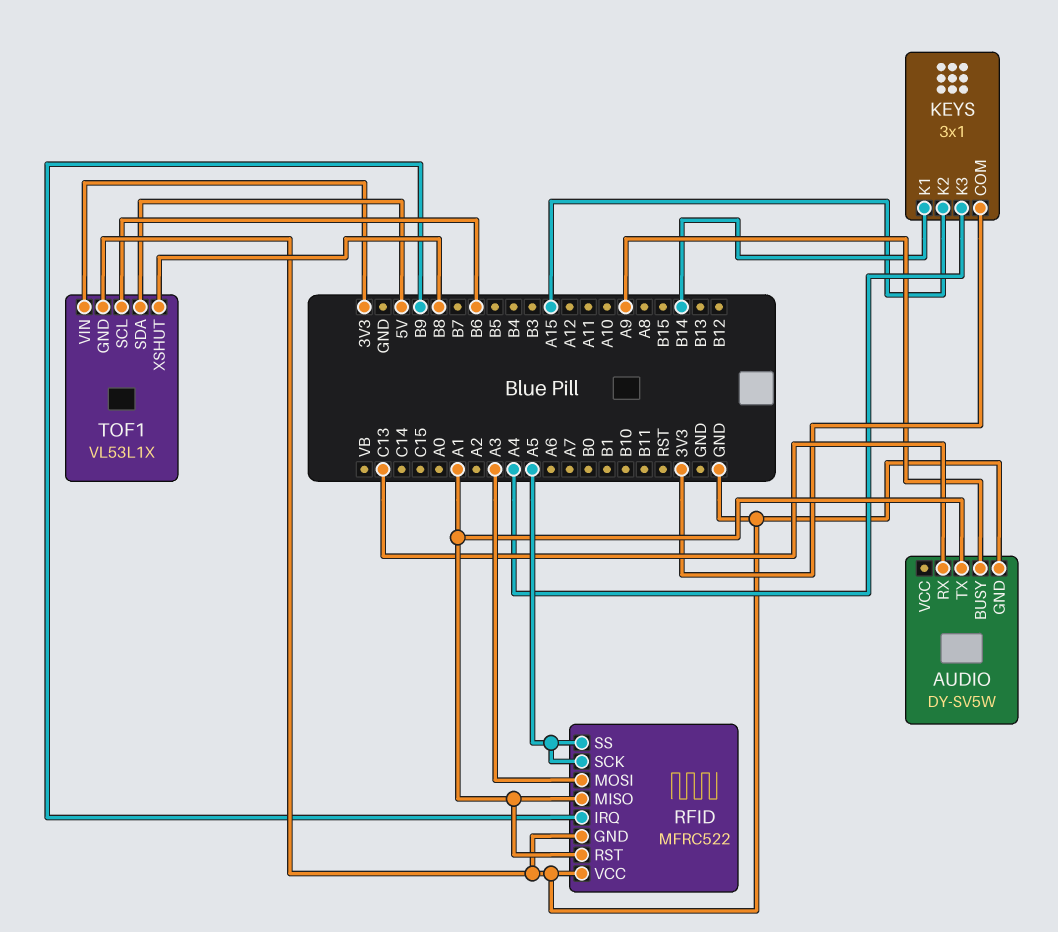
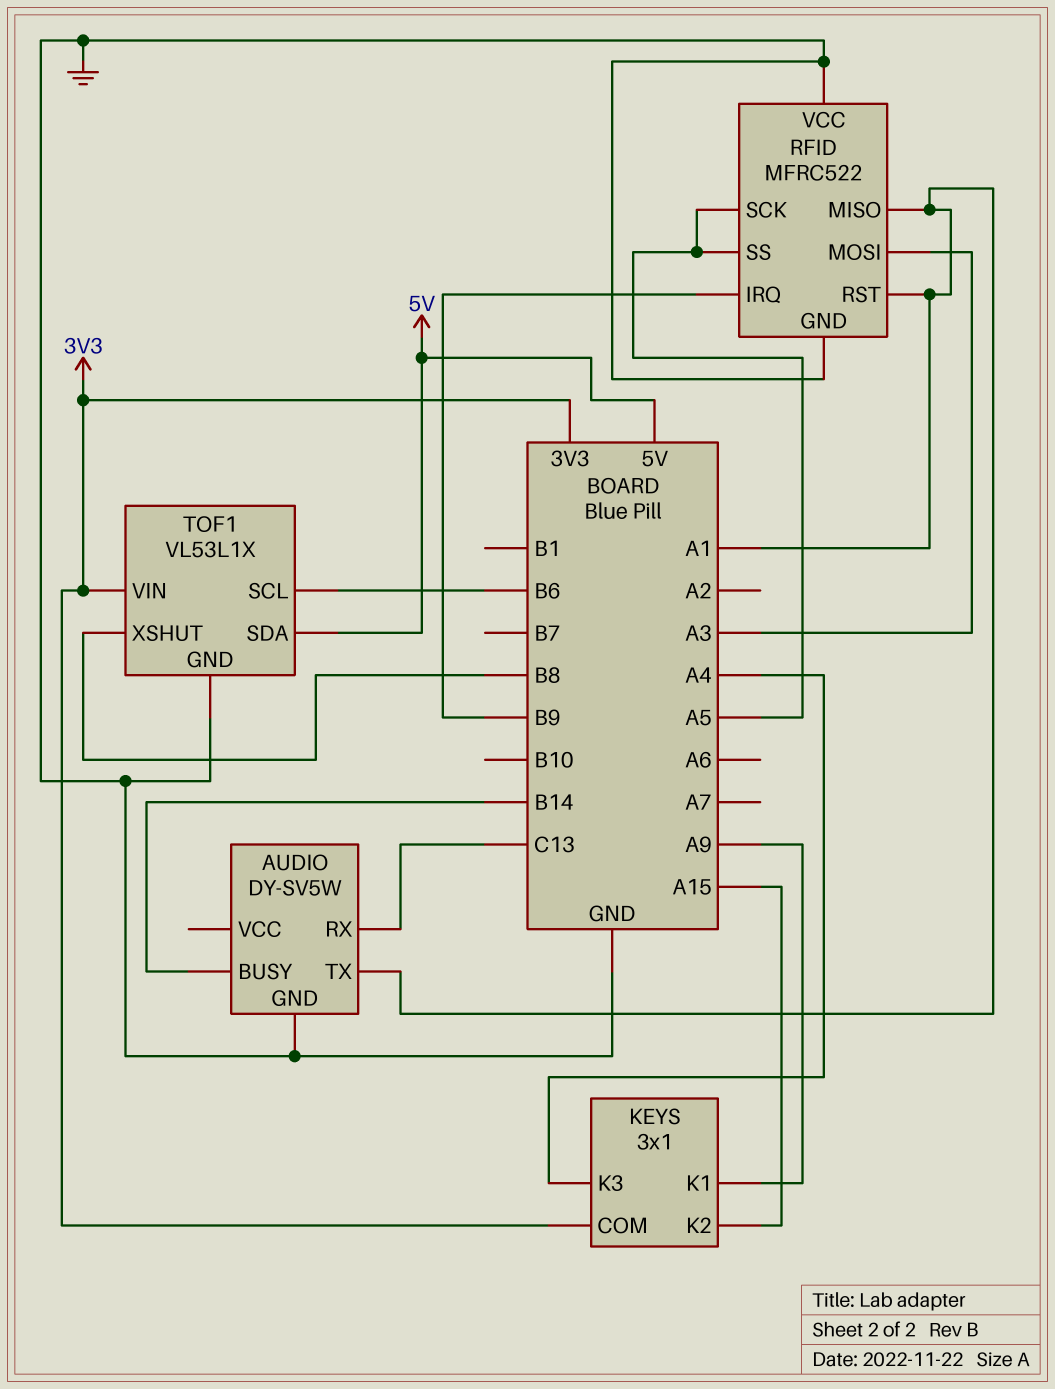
AUDIO pin BUSY: A9 -> B14
KEYS pin K1: B14 -> A9

